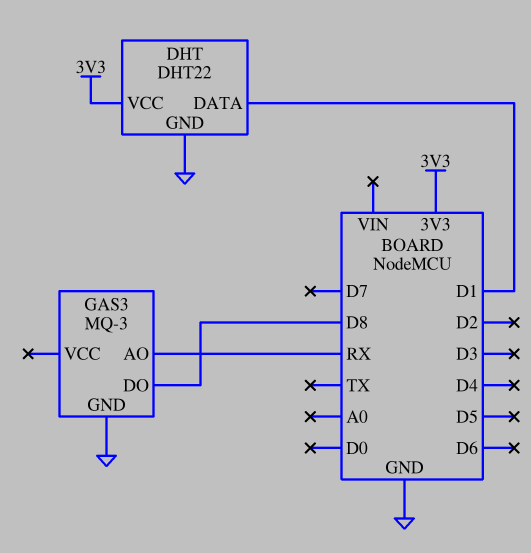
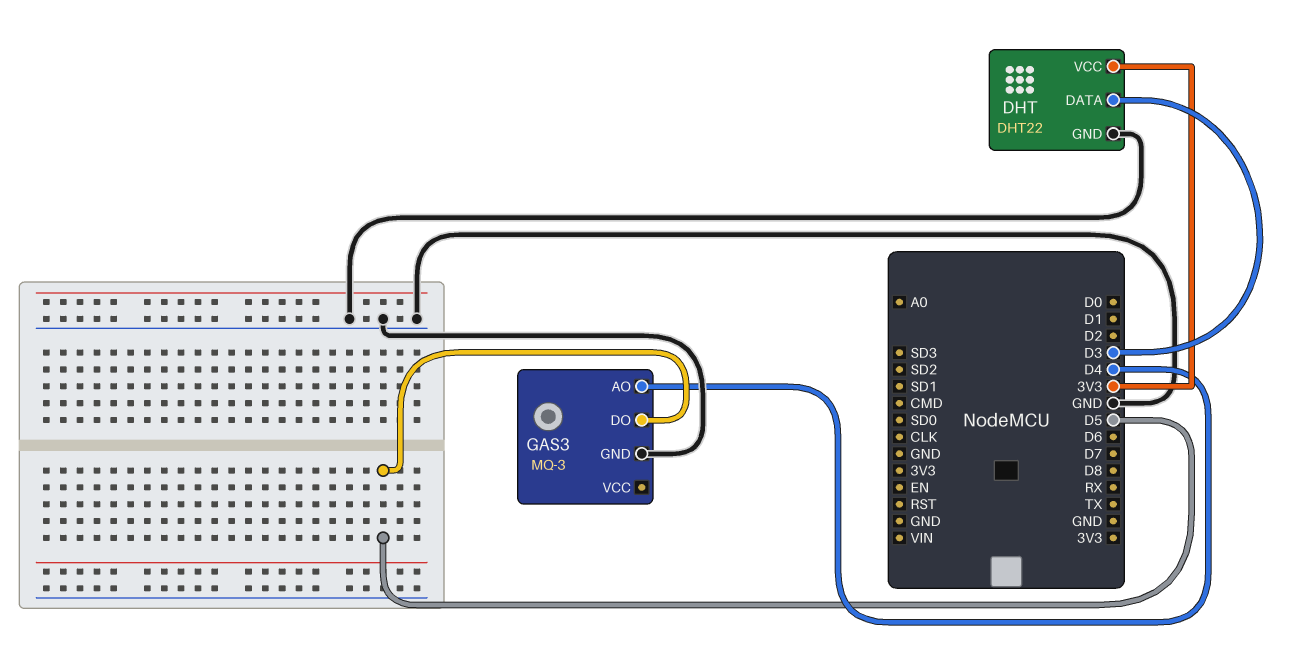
DHT pin DATA: D1 -> D3
GAS3 pin AO: RX -> D4
GAS3 pin DO: D8 -> D5

